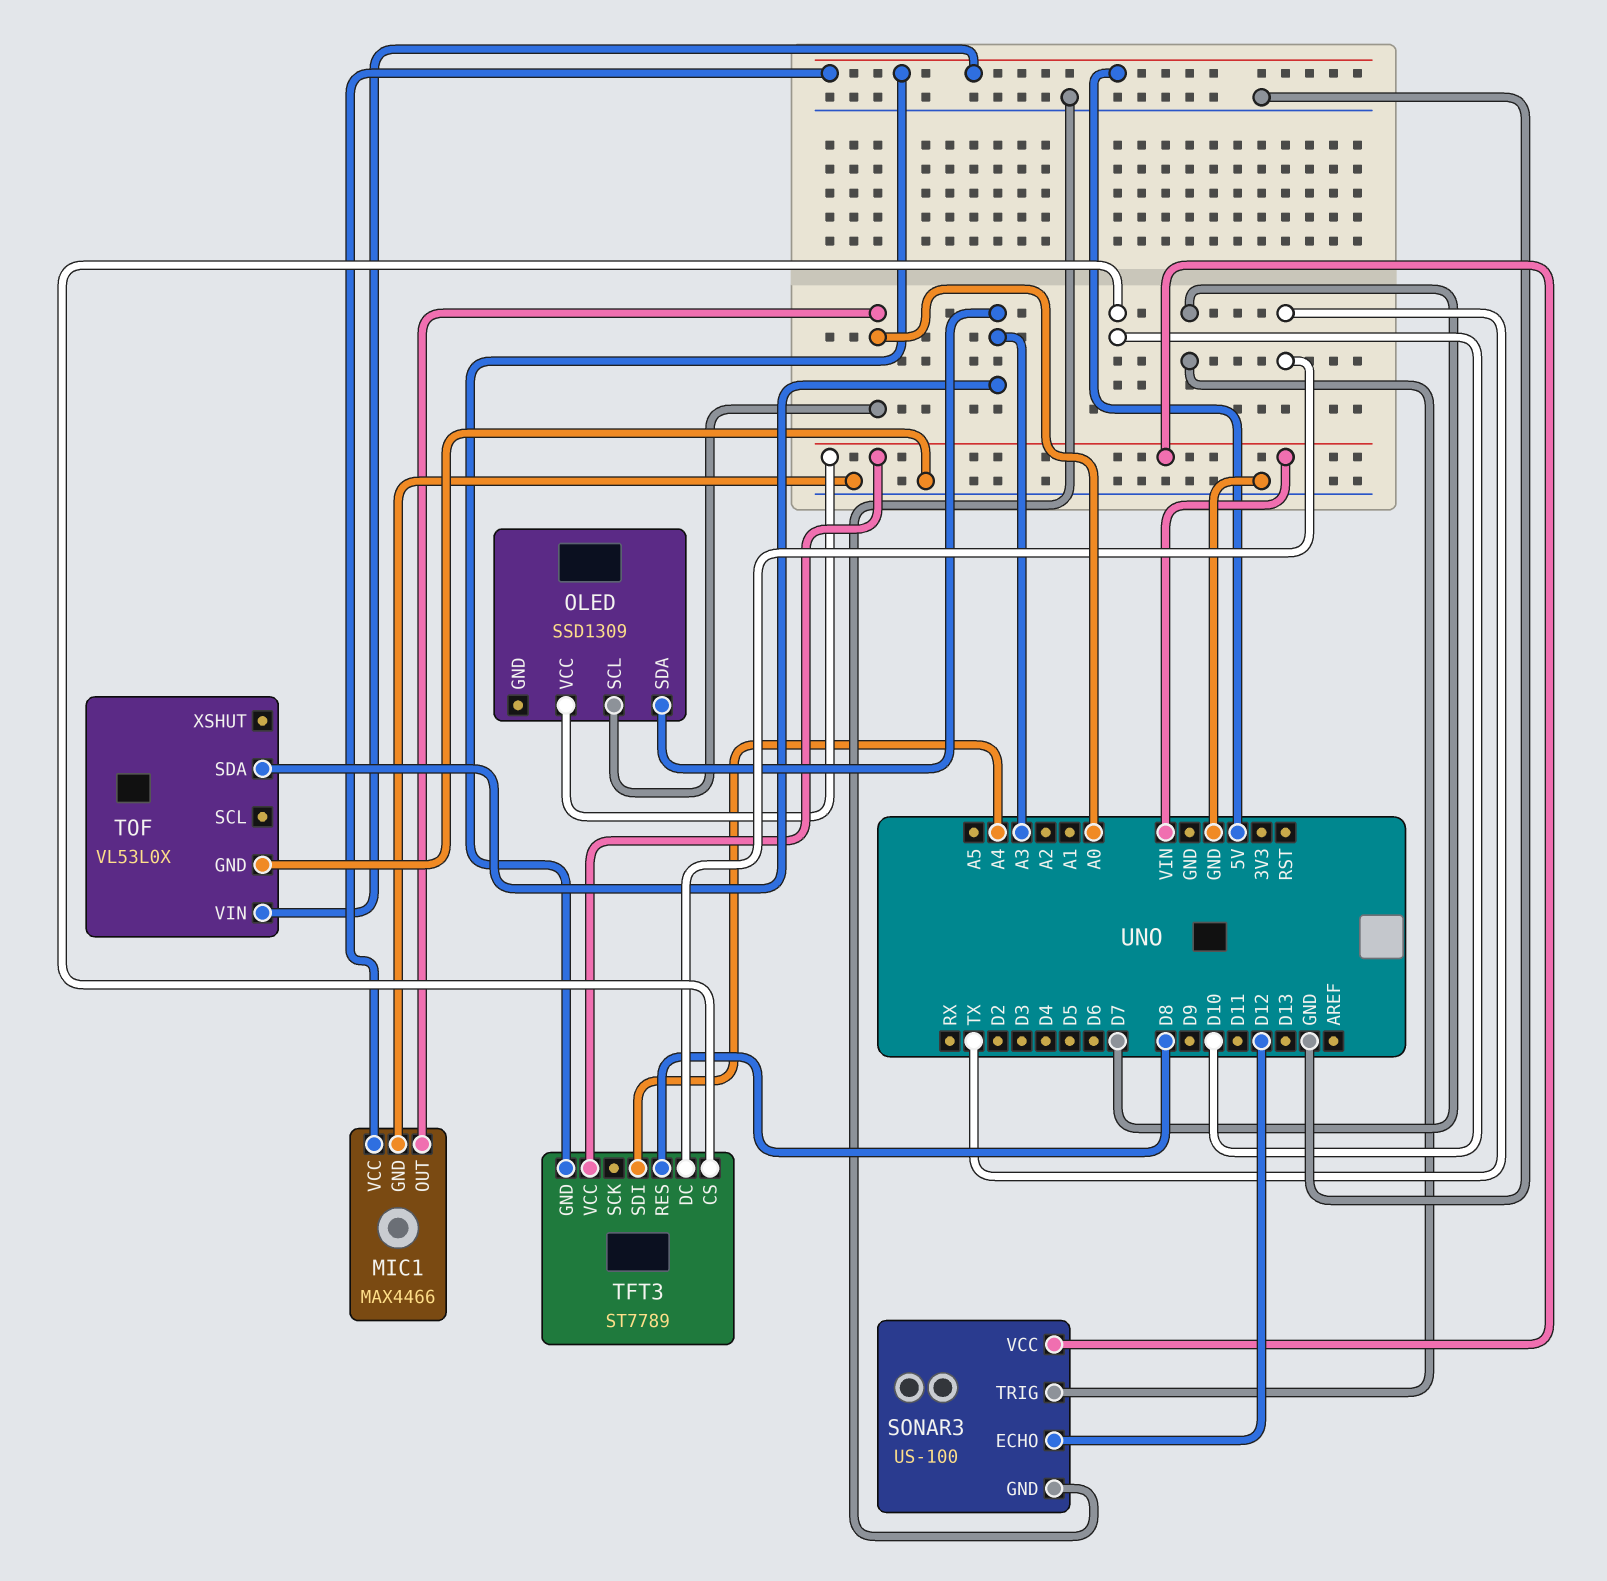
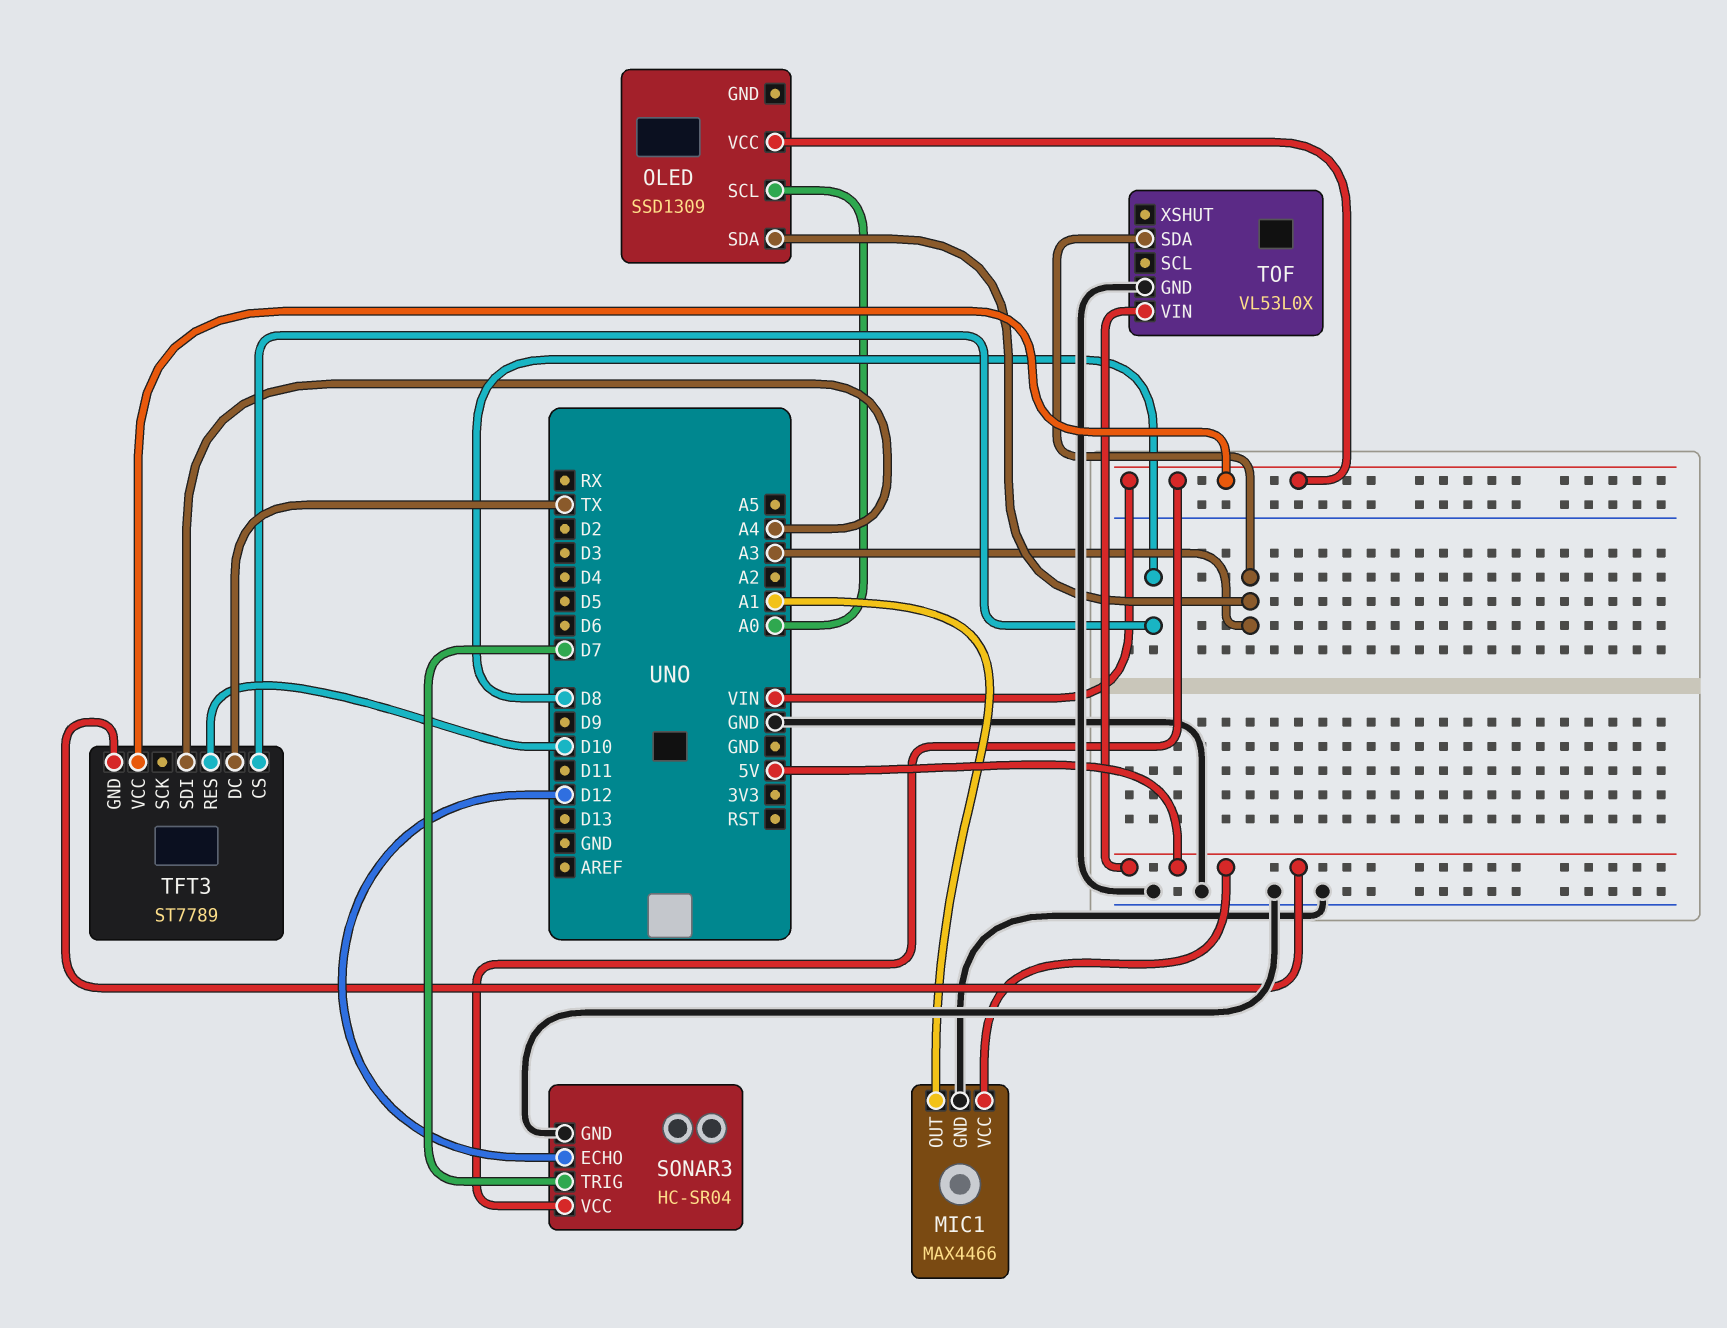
MIC1 pin OUT: A0 -> A1
SONAR3: US-100 -> HC-SR04
TFT3 pin CS: D10 -> D8
TFT3 pin RES: D8 -> D10

